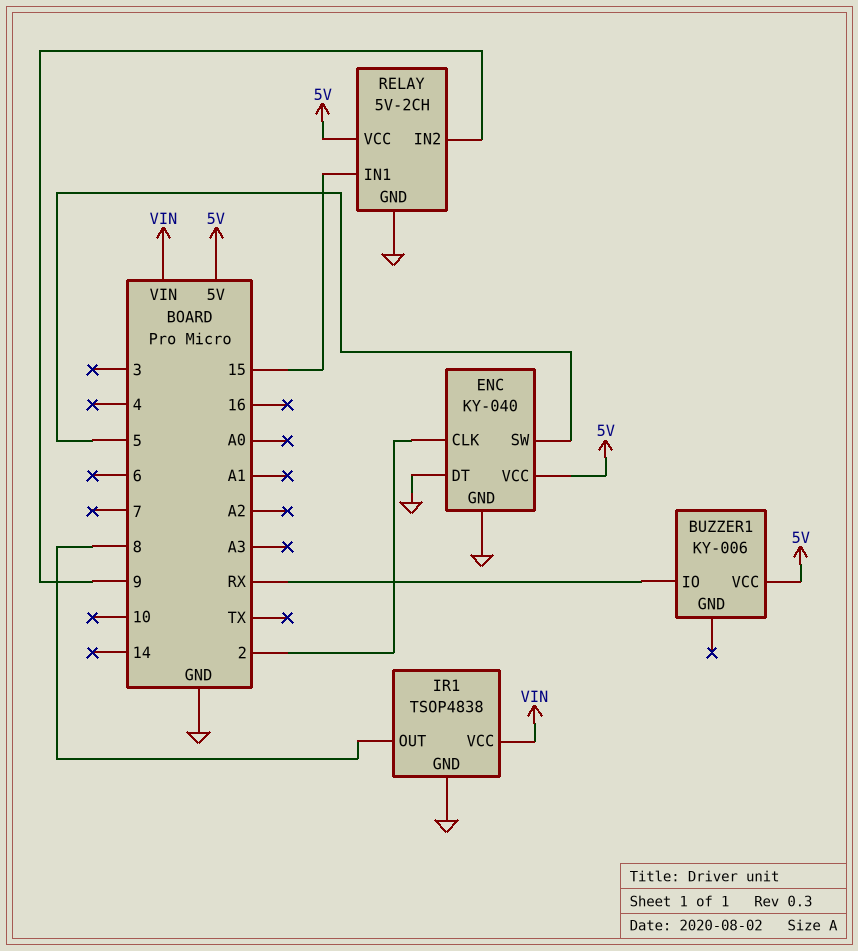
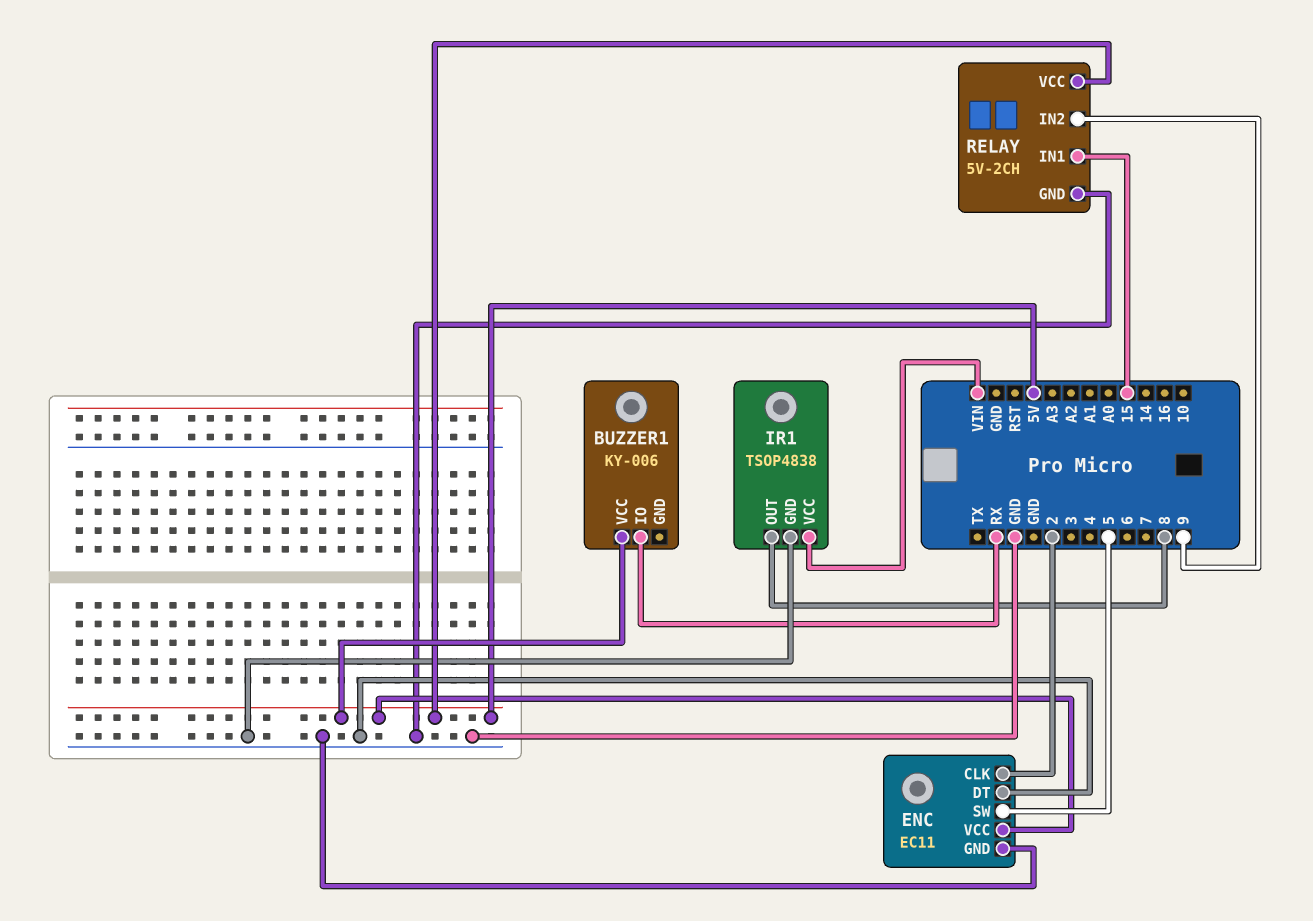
ENC: KY-040 -> EC11

